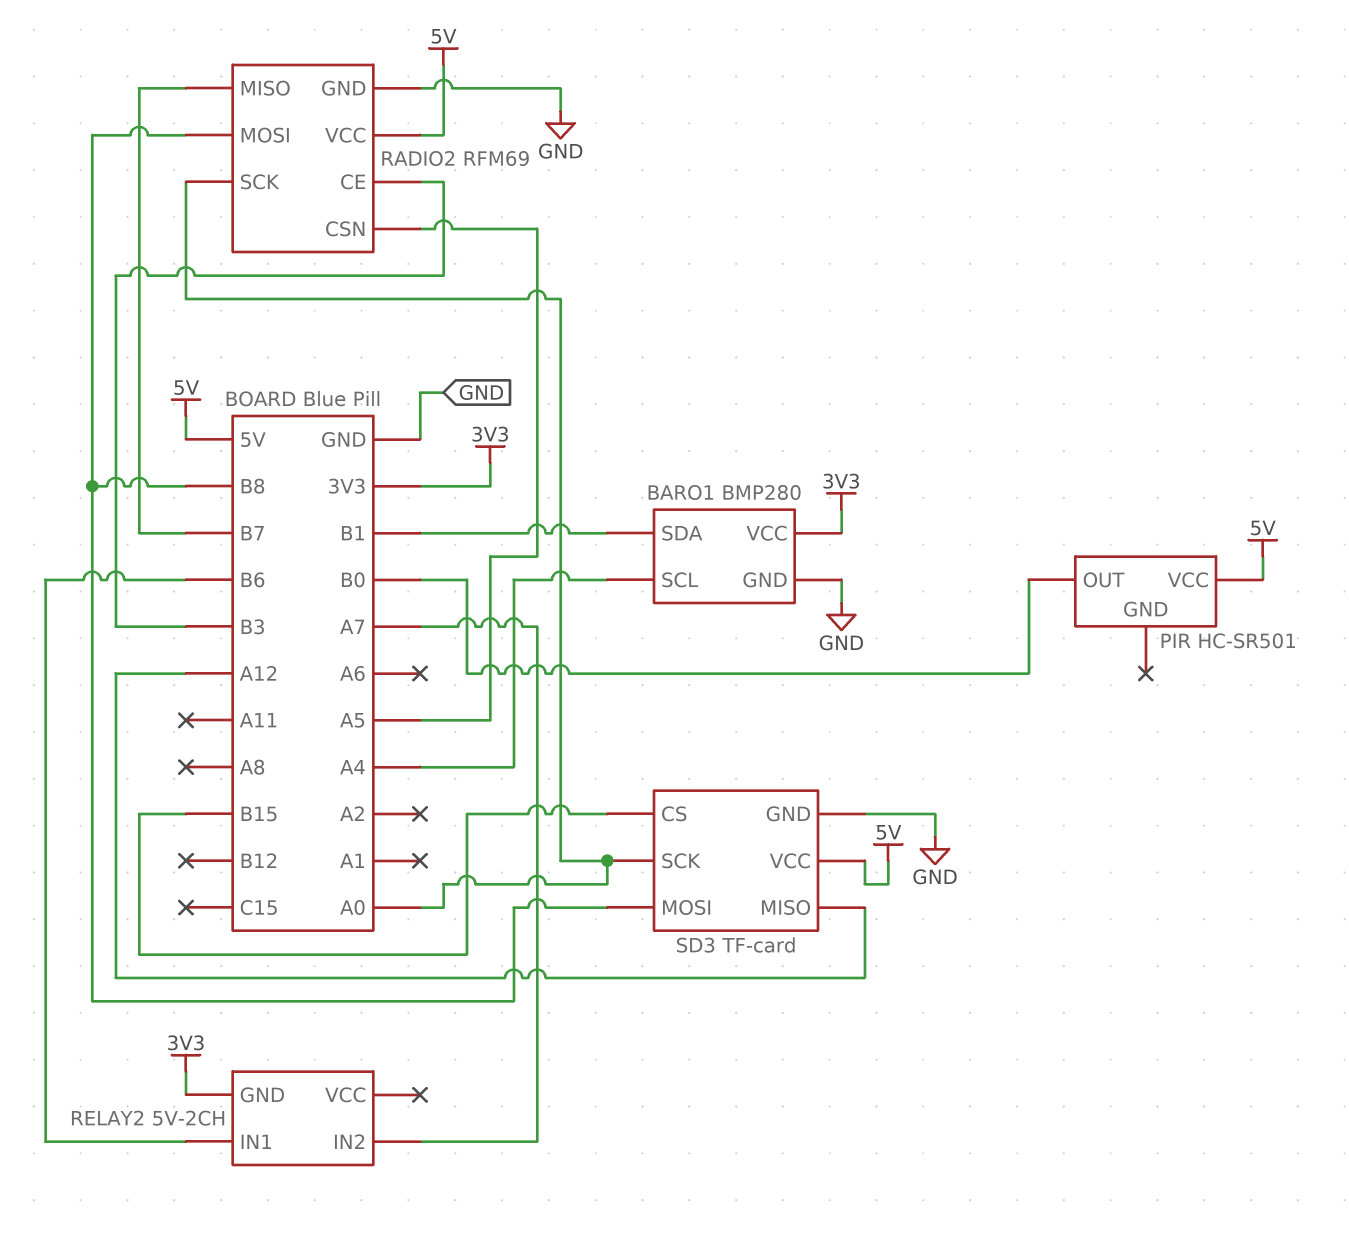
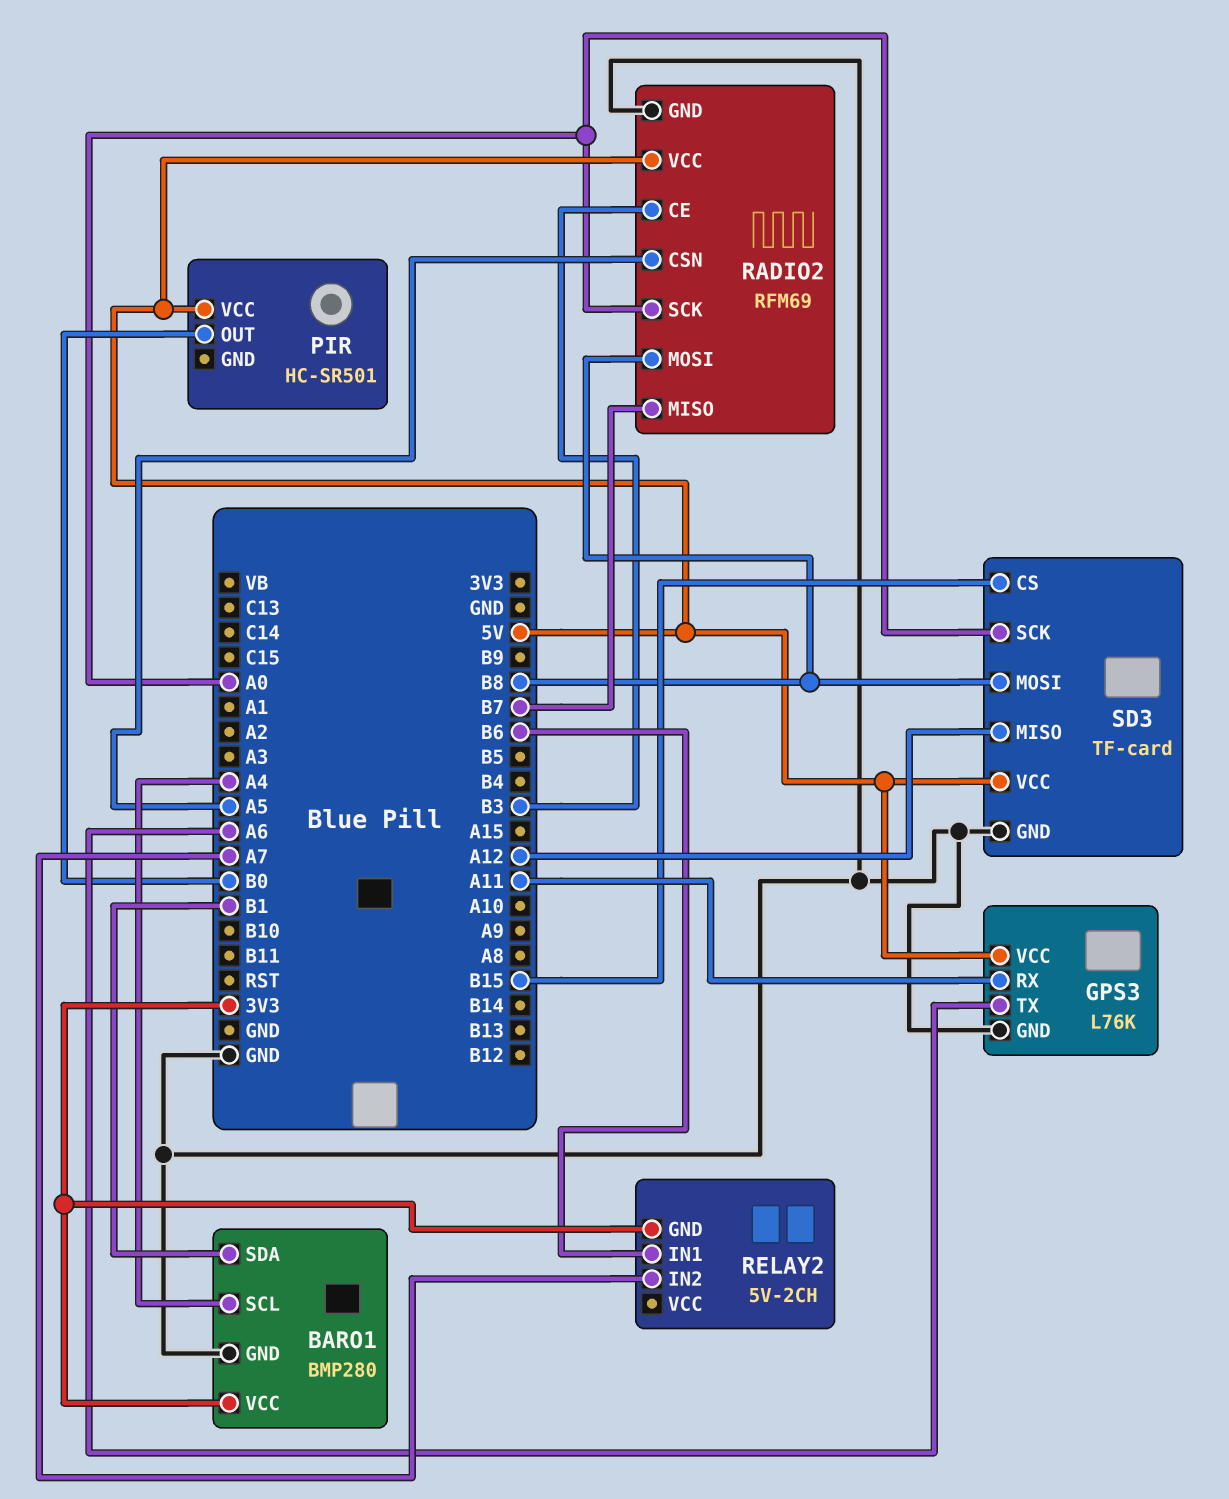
GPS3: none -> L76K
GPS3 pin GND: none -> GND
GPS3 pin RX: none -> A11
GPS3 pin TX: none -> A6
GPS3 pin VCC: none -> 5V

